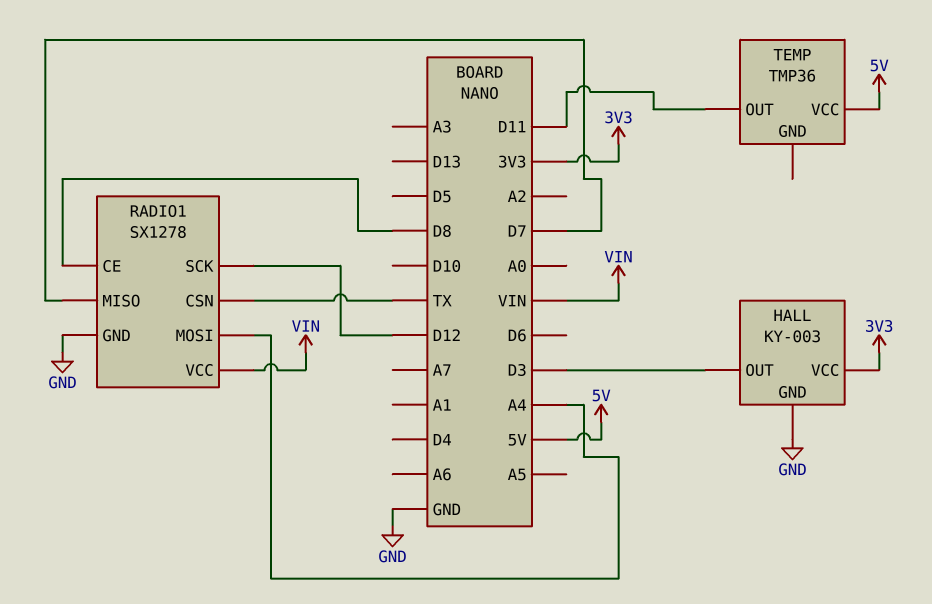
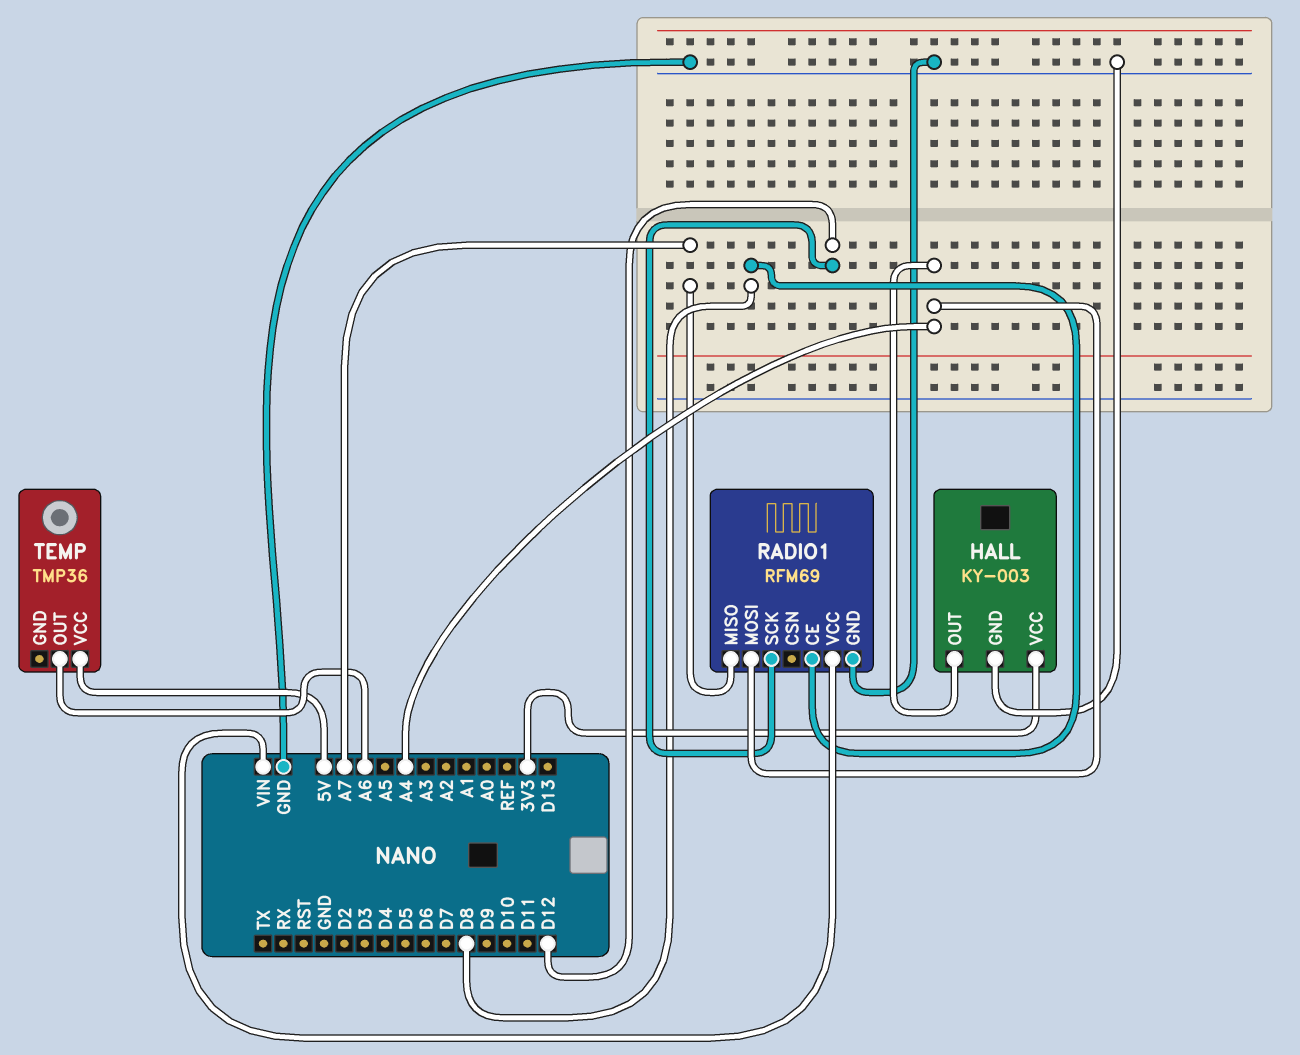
HALL pin OUT: D3 -> A4
RADIO1: SX1278 -> RFM69
RADIO1 pin CSN: TX -> none
RADIO1 pin MISO: D7 -> A7
TEMP pin OUT: D11 -> A6

